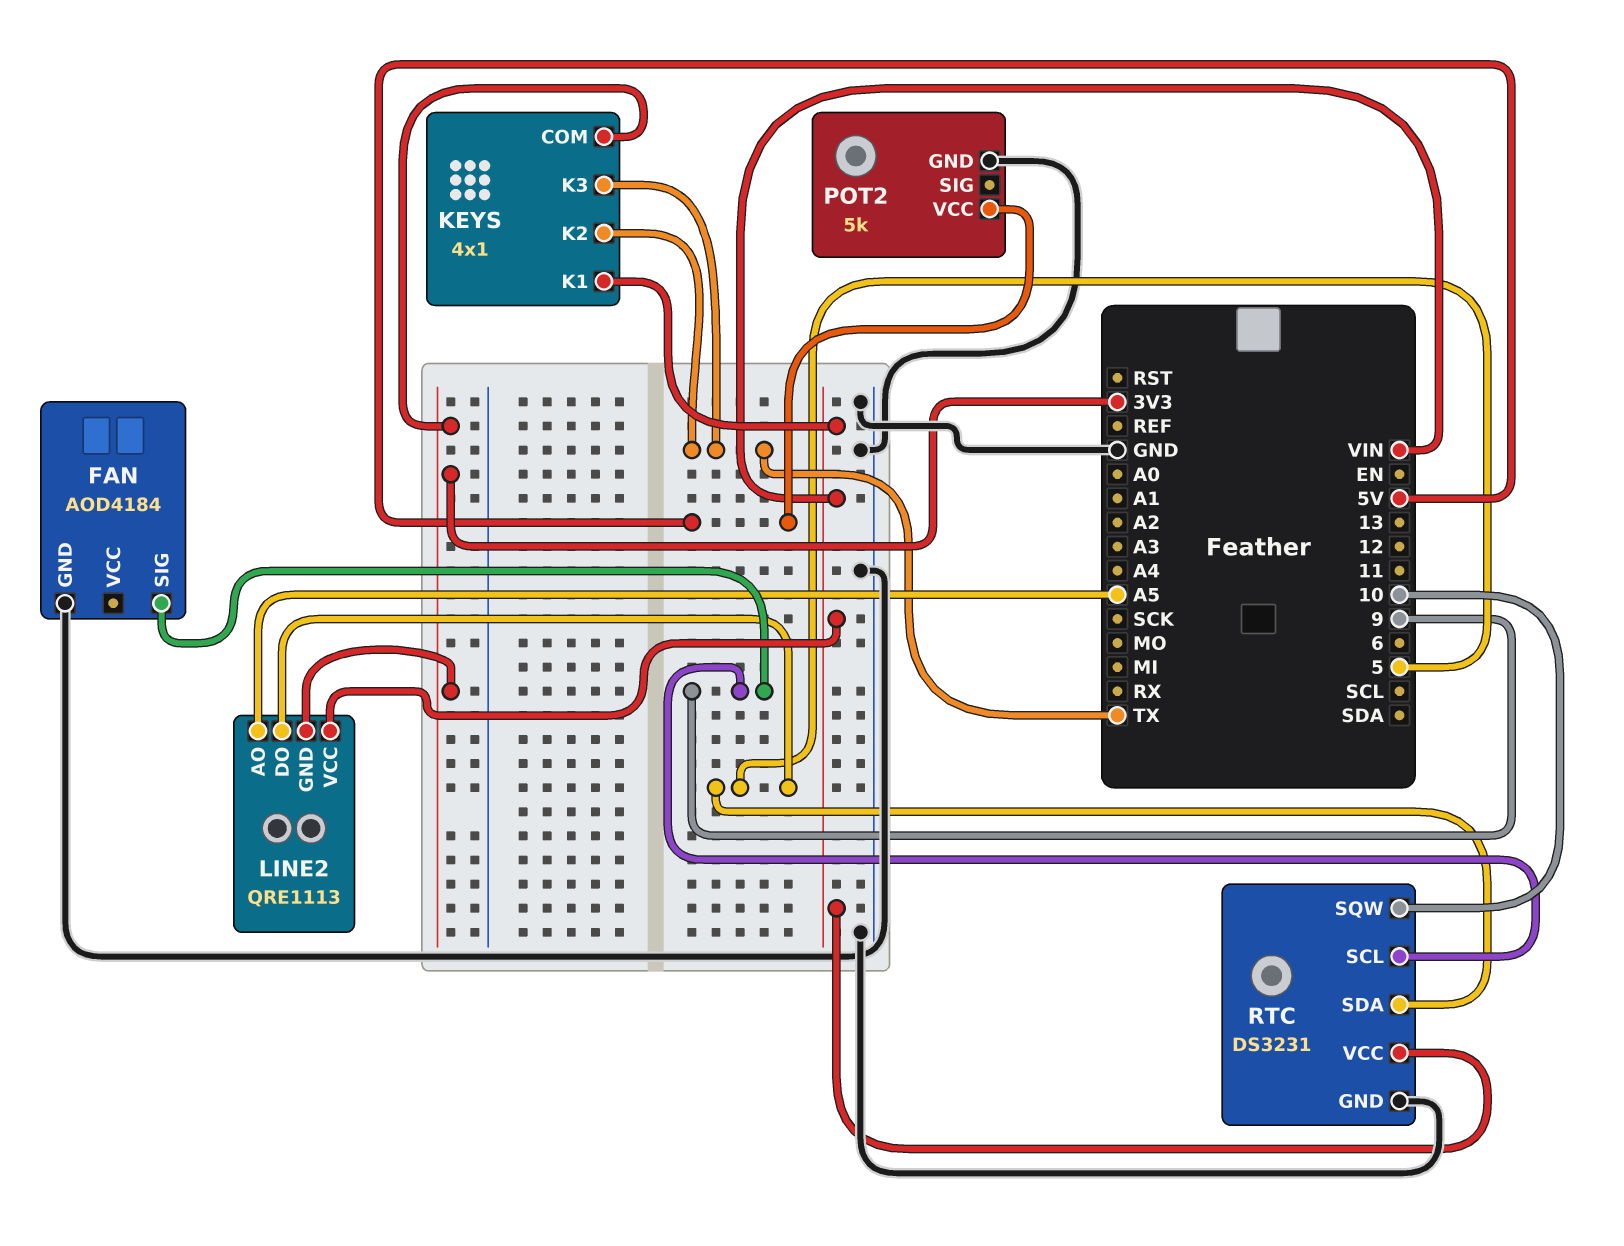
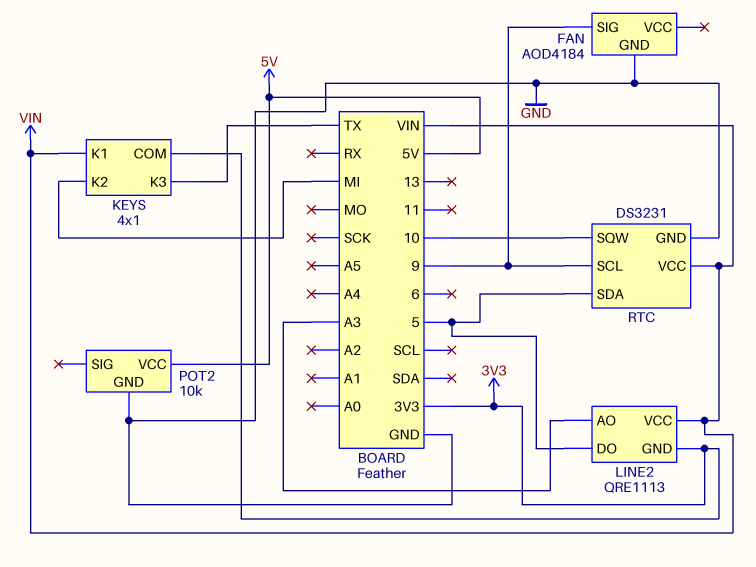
KEYS pin K2: TX -> MI
LINE2 pin AO: A5 -> A3
POT2: 5k -> 10k

